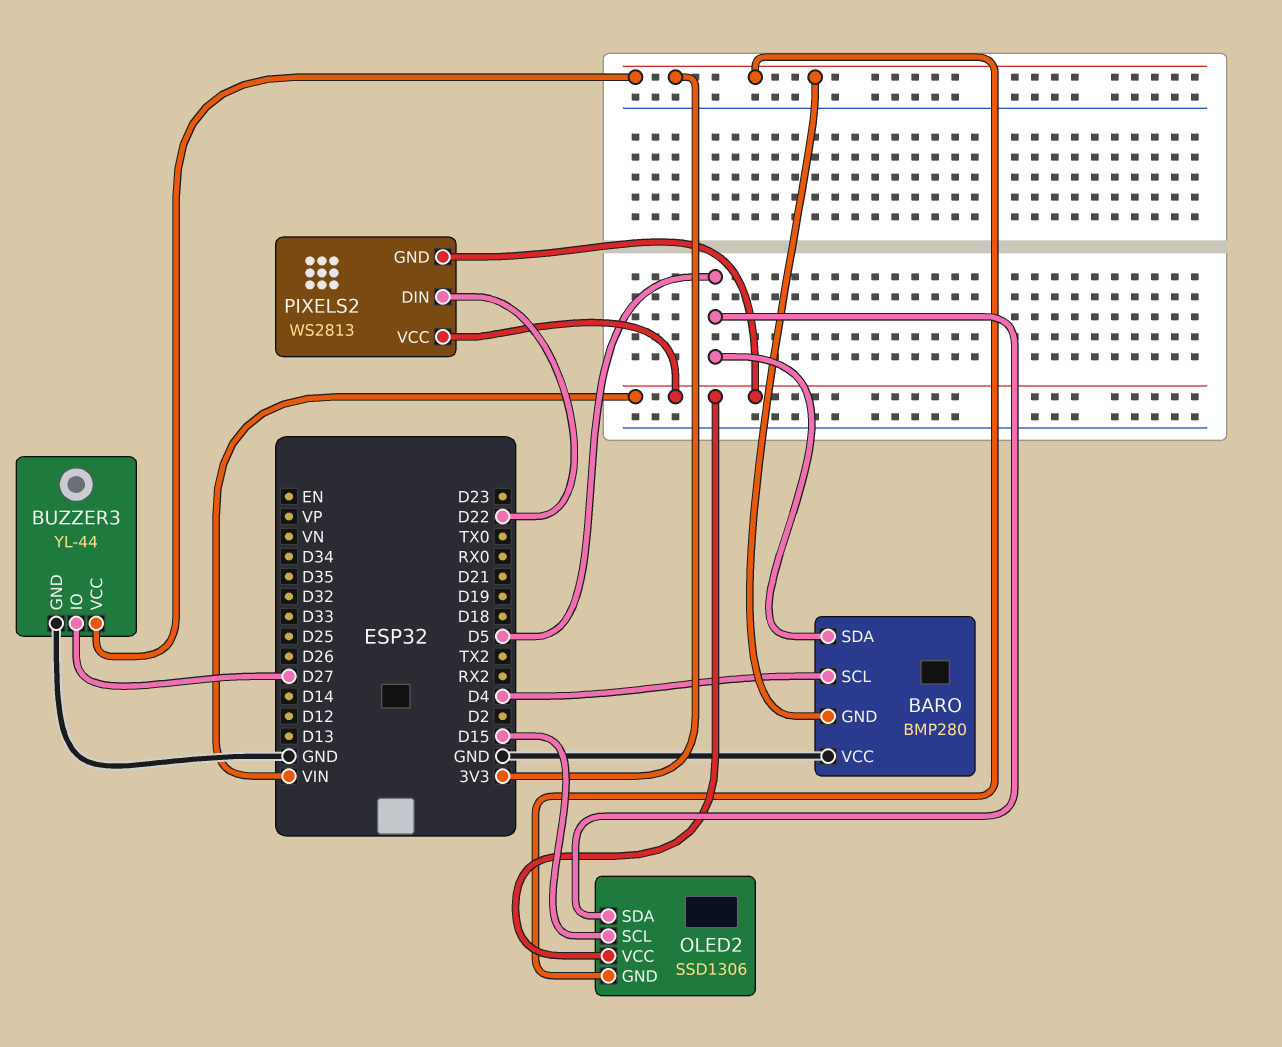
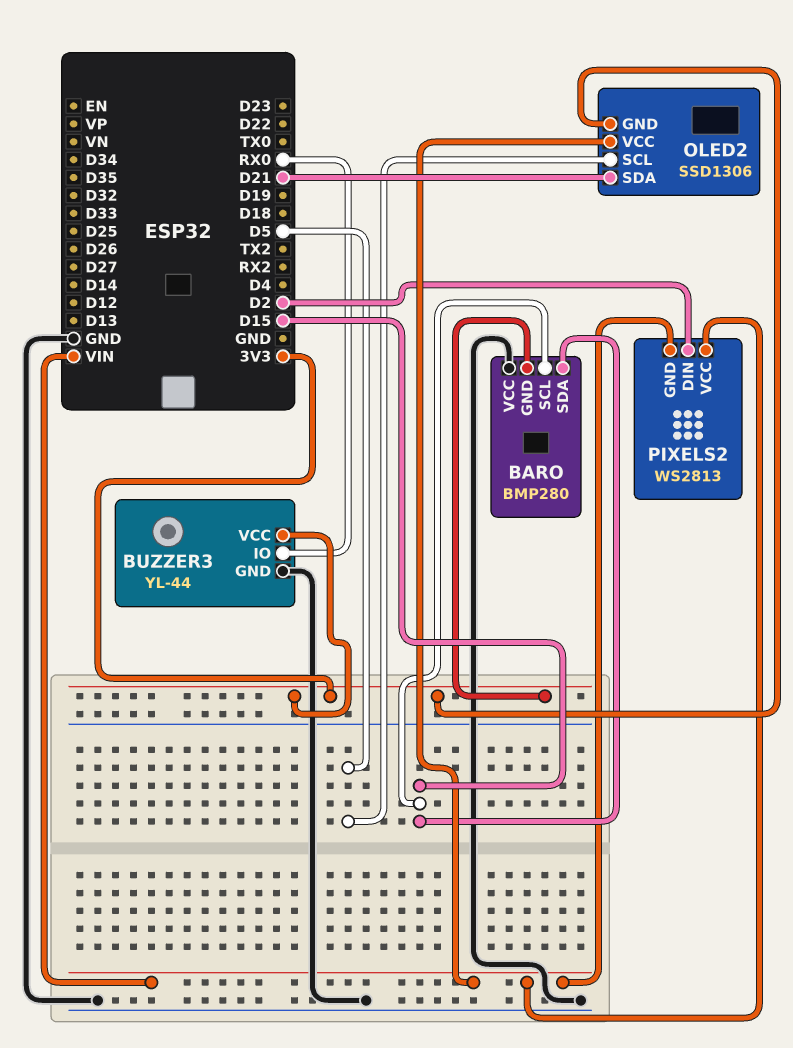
BARO pin SCL: D4 -> D15
BARO pin SDA: D5 -> D15
BUZZER3 pin IO: D27 -> RX0
OLED2 pin SCL: D15 -> D5
OLED2 pin SDA: D5 -> D21
PIXELS2 pin DIN: D22 -> D2

